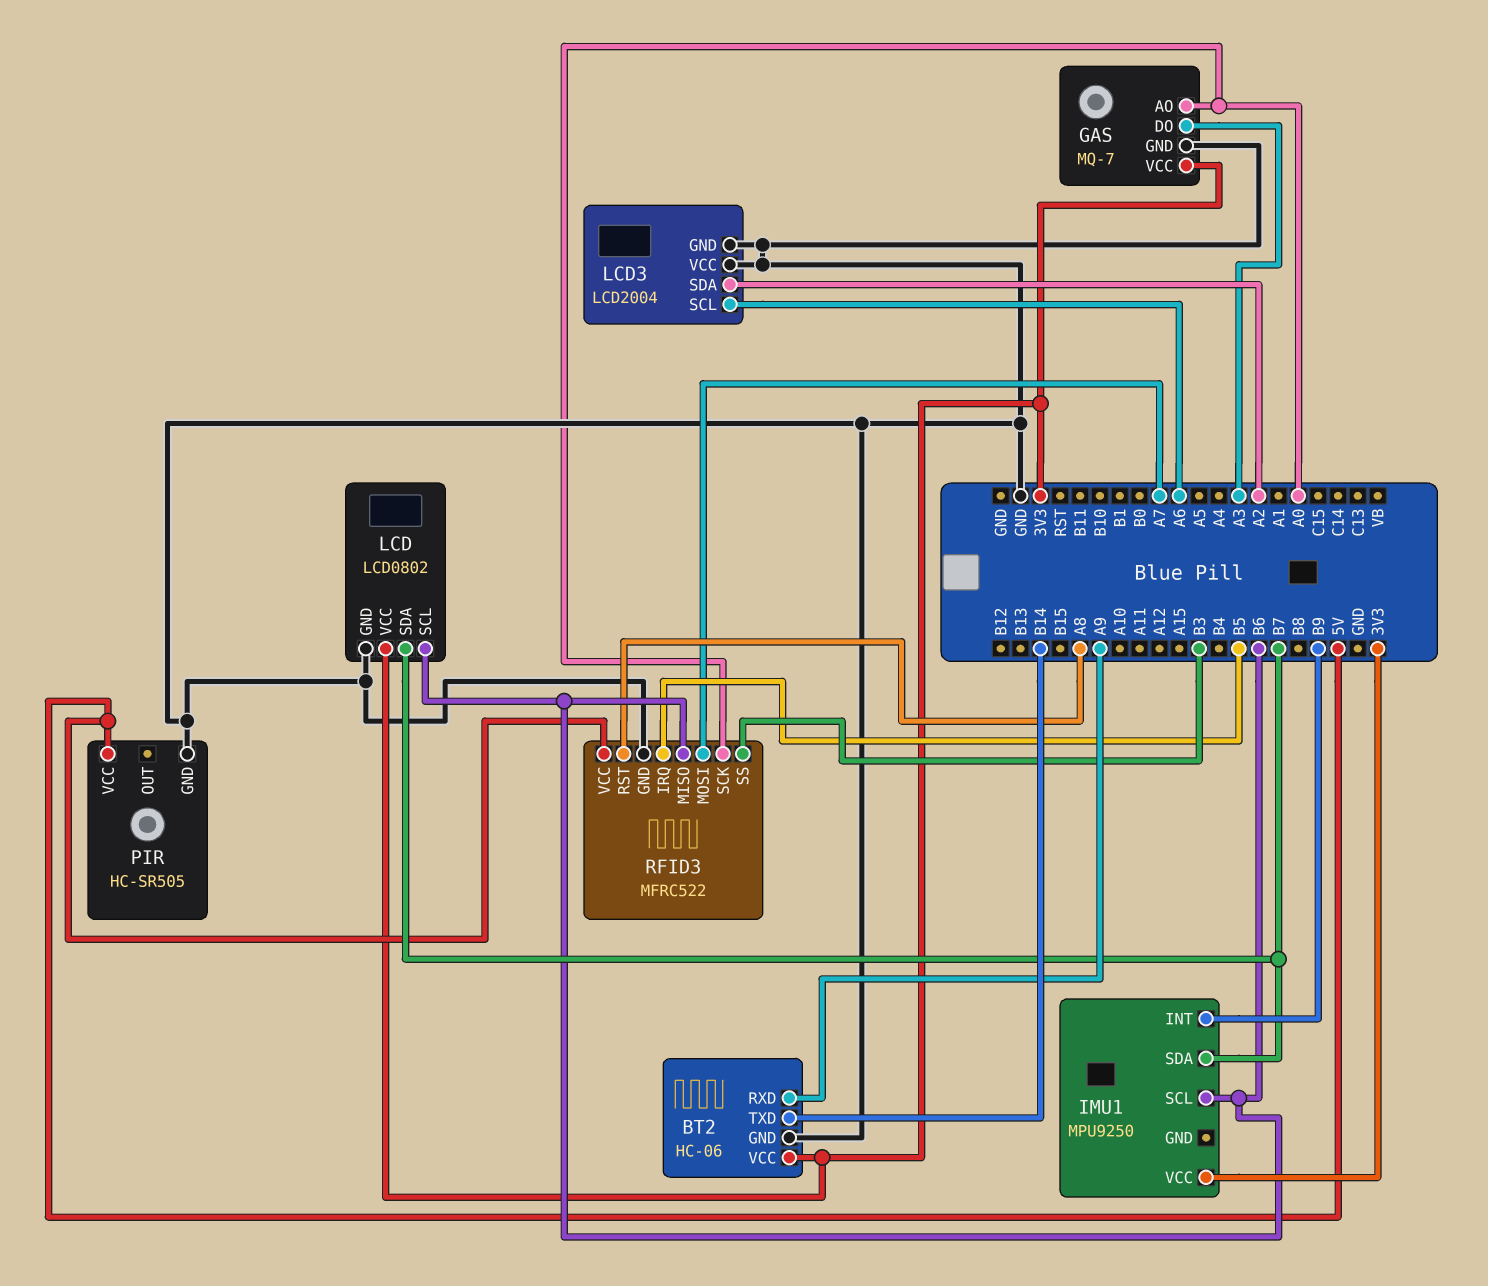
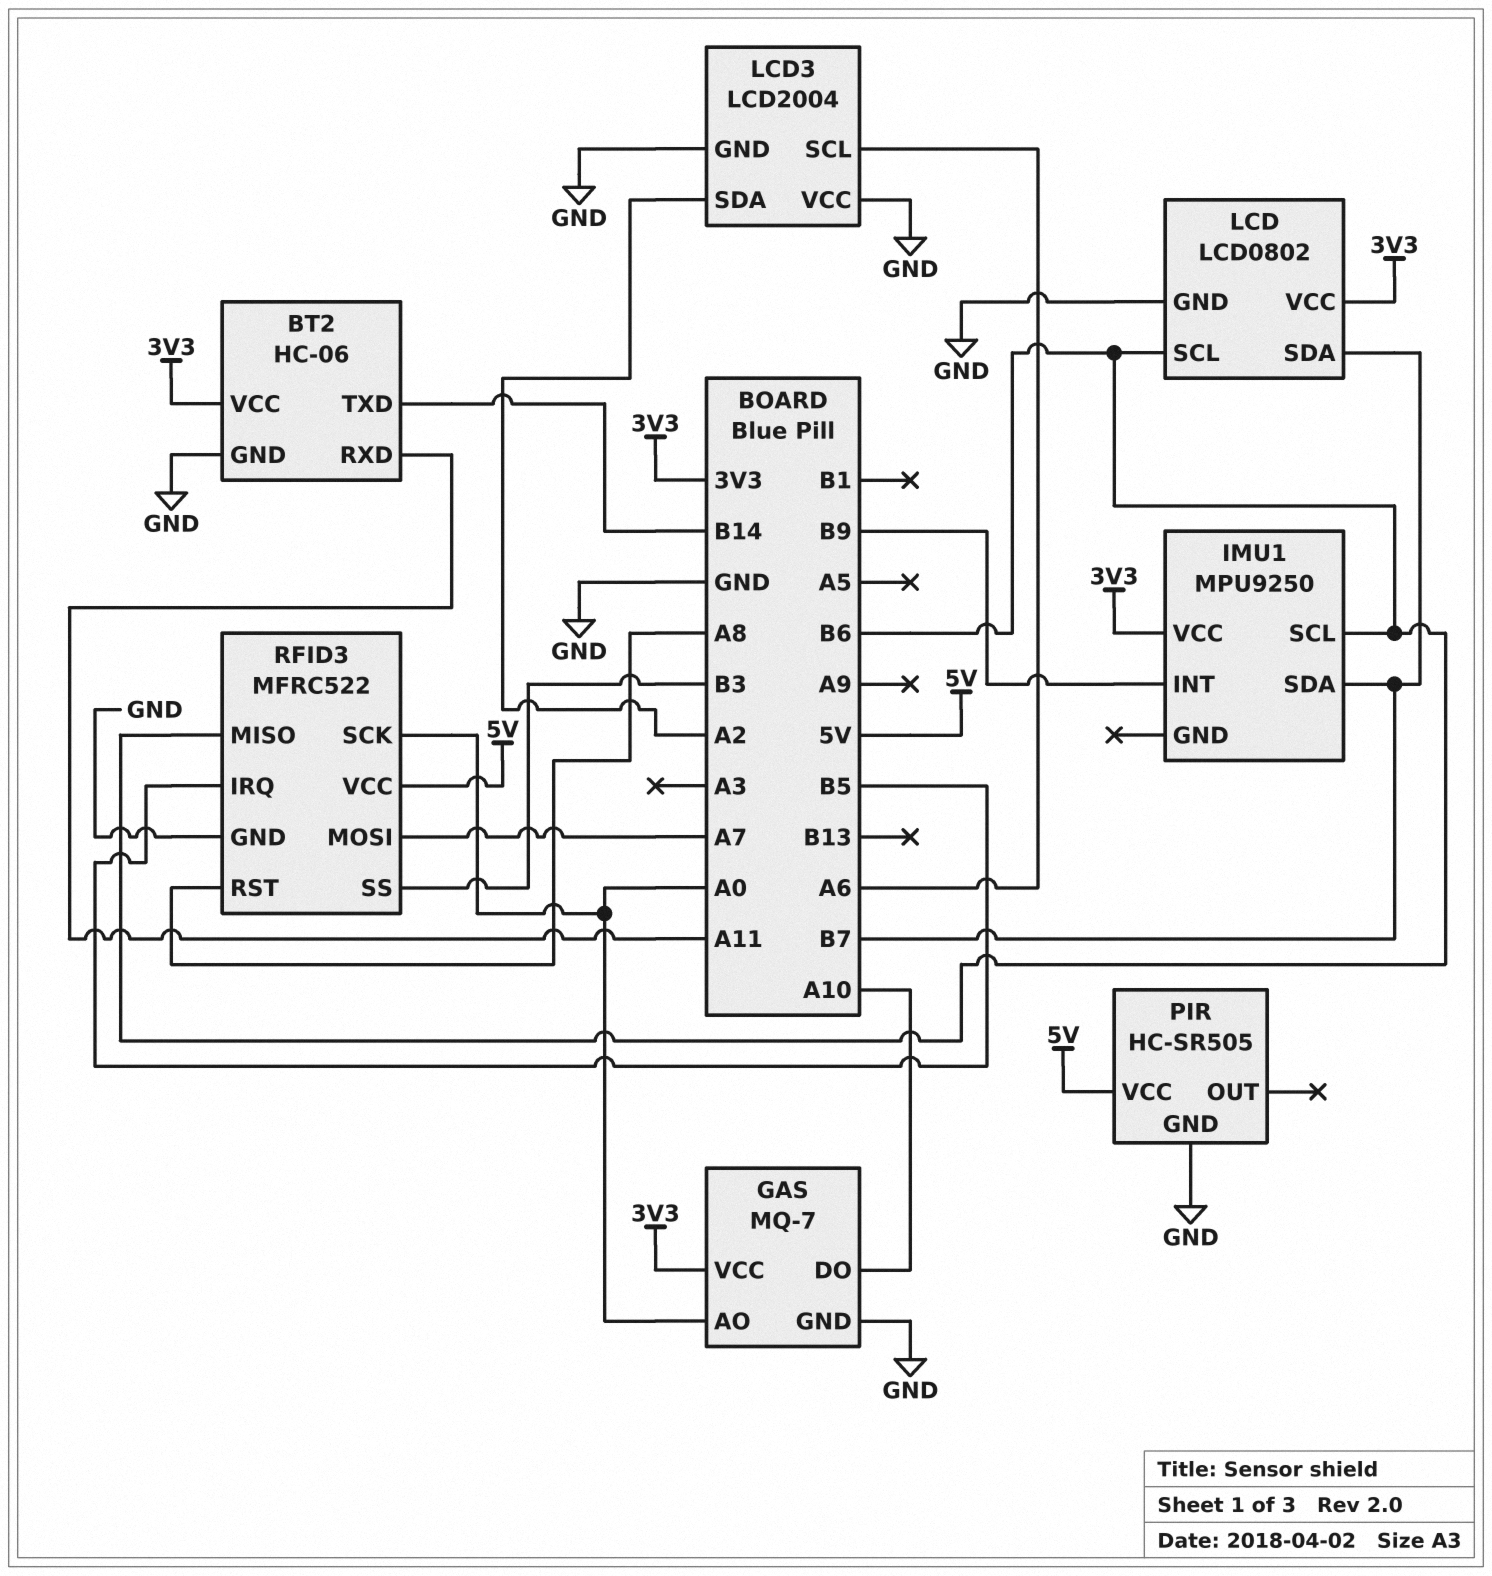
BT2 pin RXD: A9 -> A11
GAS pin DO: A3 -> A10

